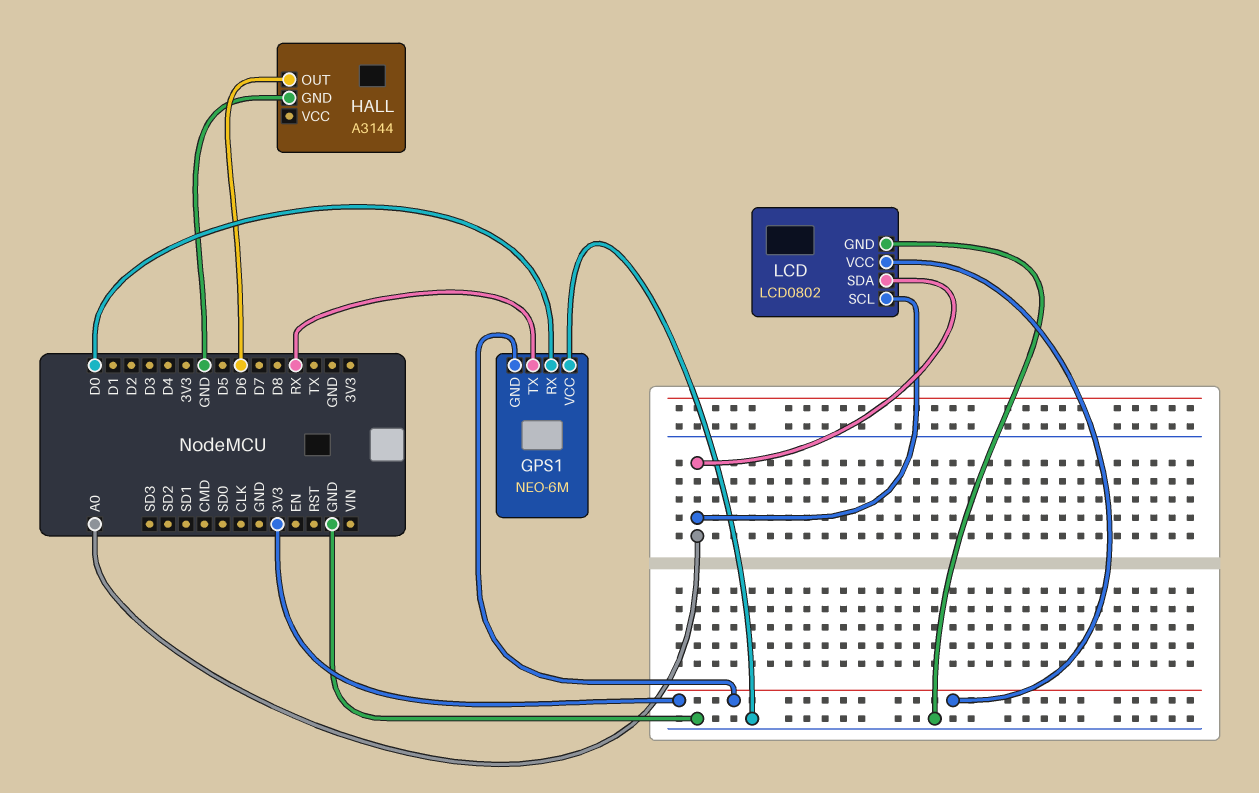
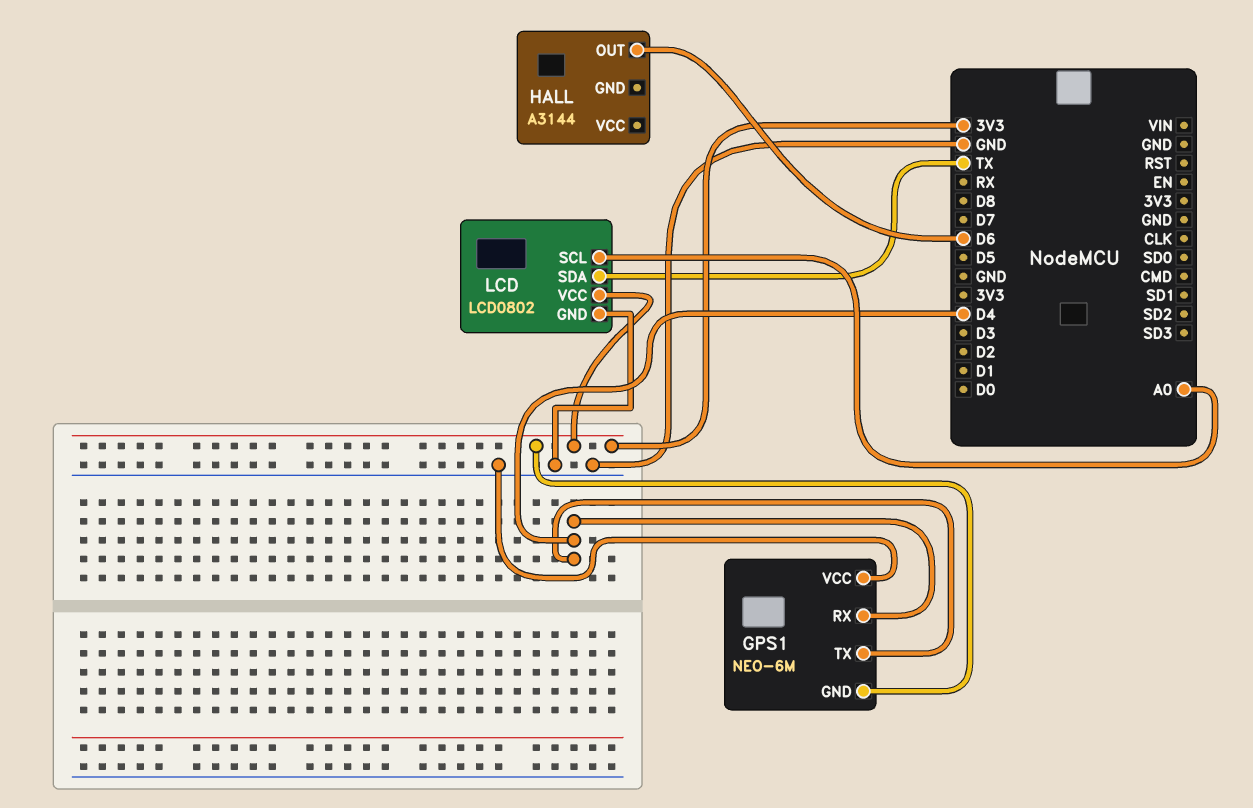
GPS1 pin RX: D0 -> D4
GPS1 pin TX: RX -> D4
HALL pin GND: GND -> none
LCD pin SDA: A0 -> TX

